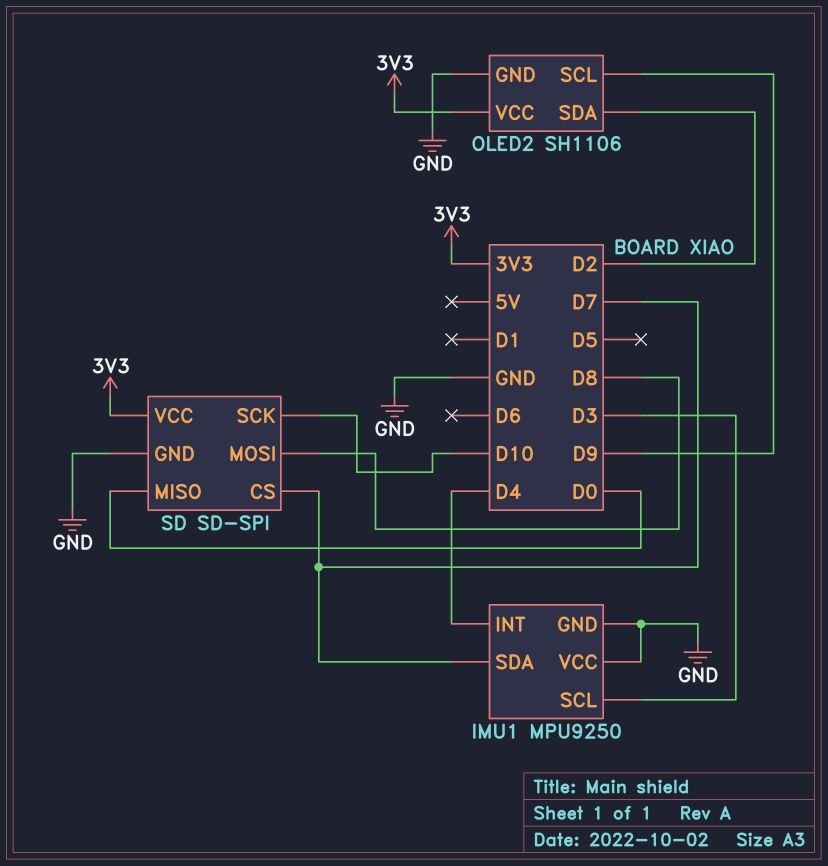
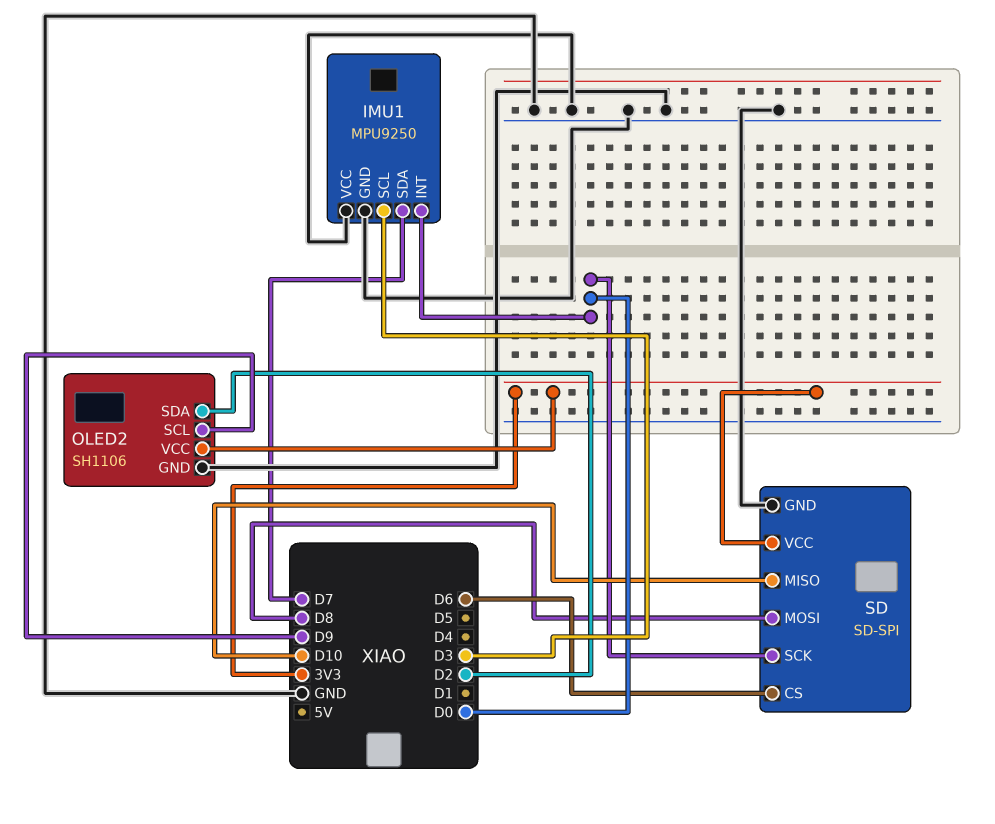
IMU1 pin INT: D4 -> D0
SD pin CS: D7 -> D6
SD pin MISO: D0 -> D10
SD pin SCK: D10 -> D0

